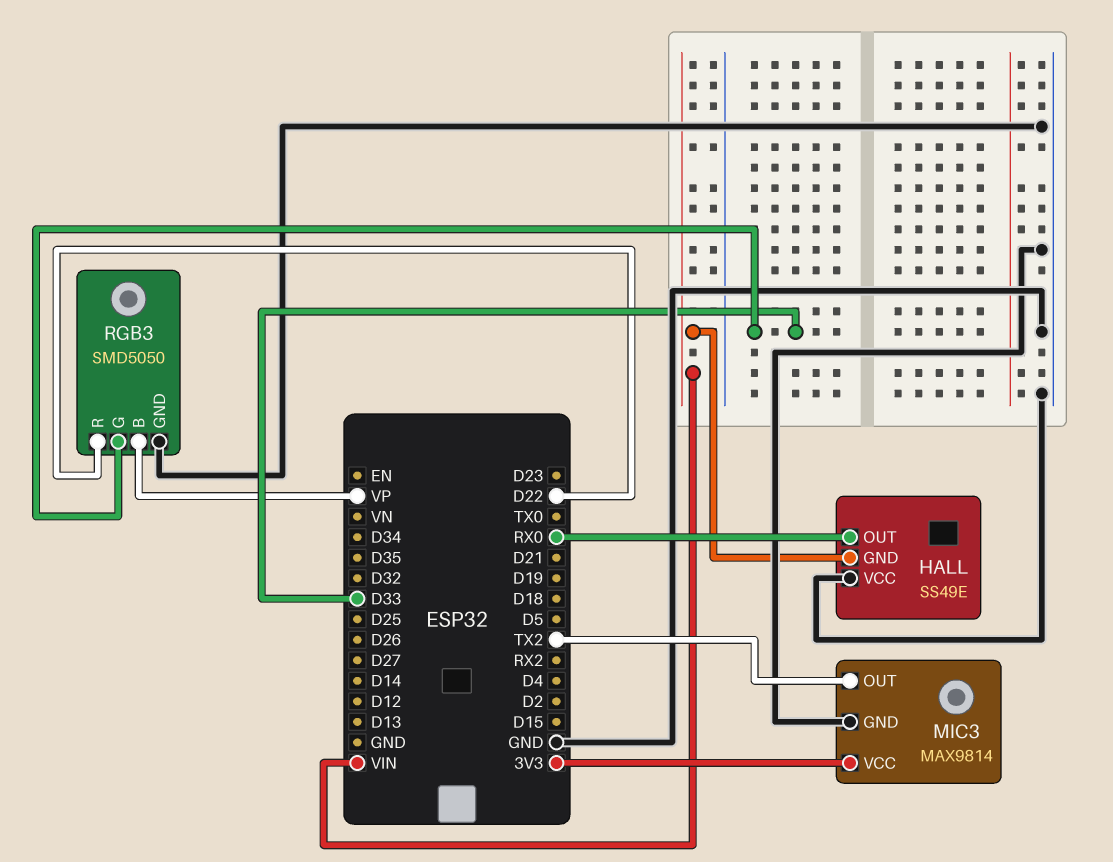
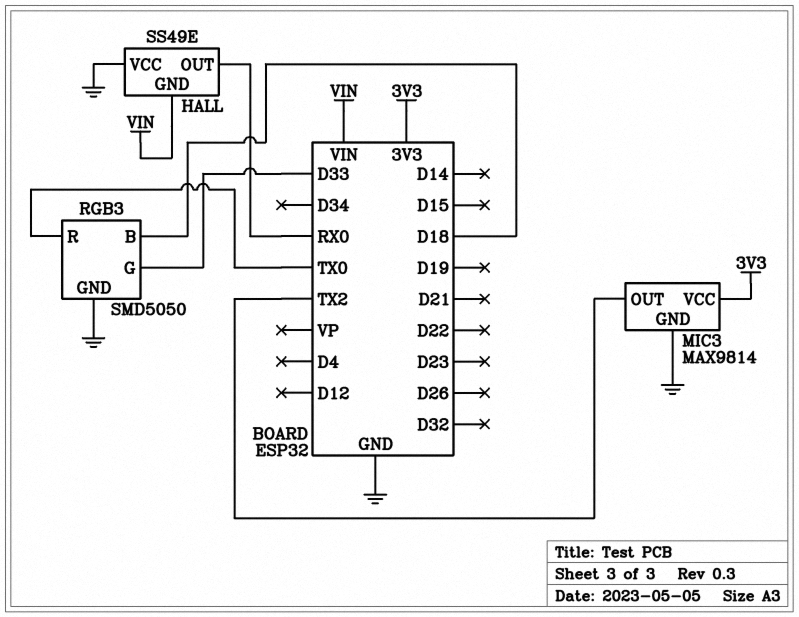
RGB3 pin B: VP -> D18
RGB3 pin R: D22 -> TX0

